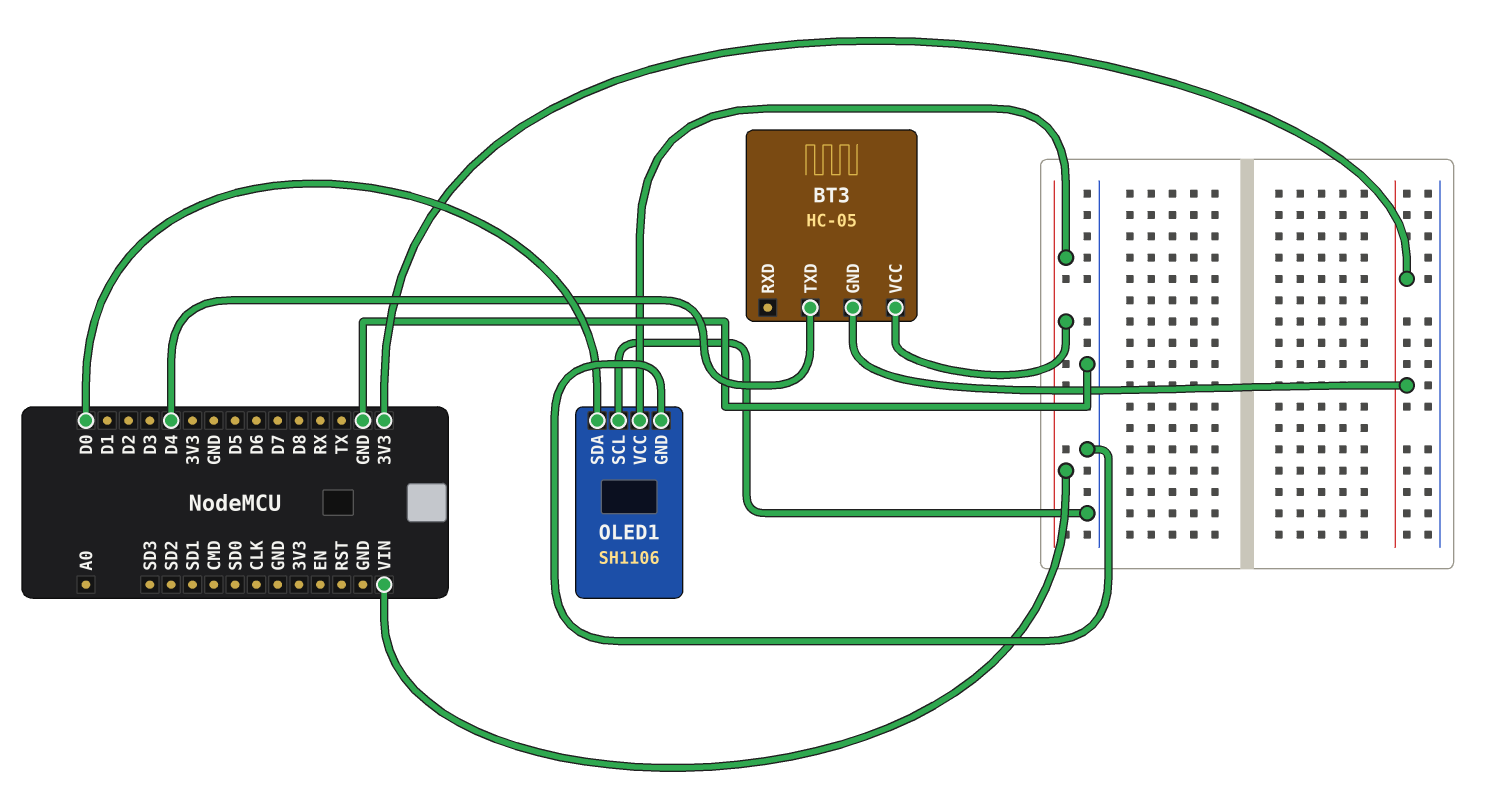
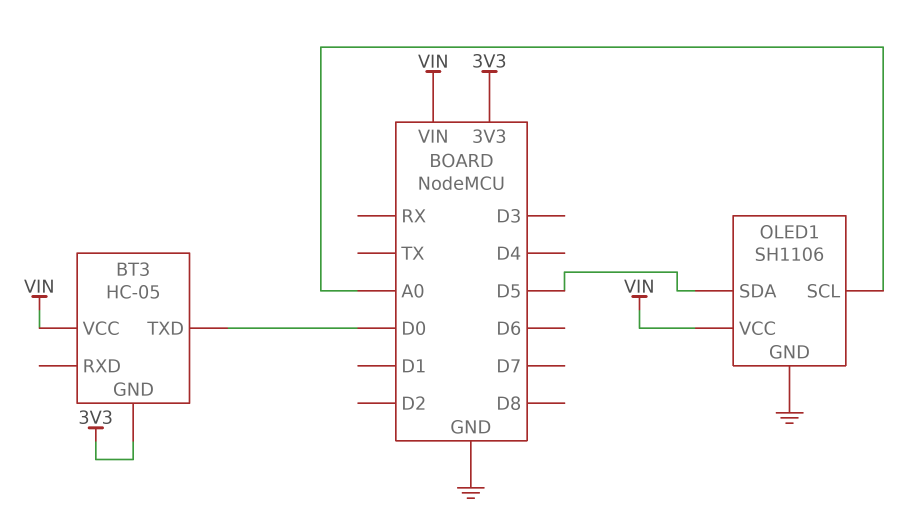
BT3 pin TXD: D4 -> D0
OLED1 pin SCL: GND -> A0
OLED1 pin SDA: D0 -> D5

